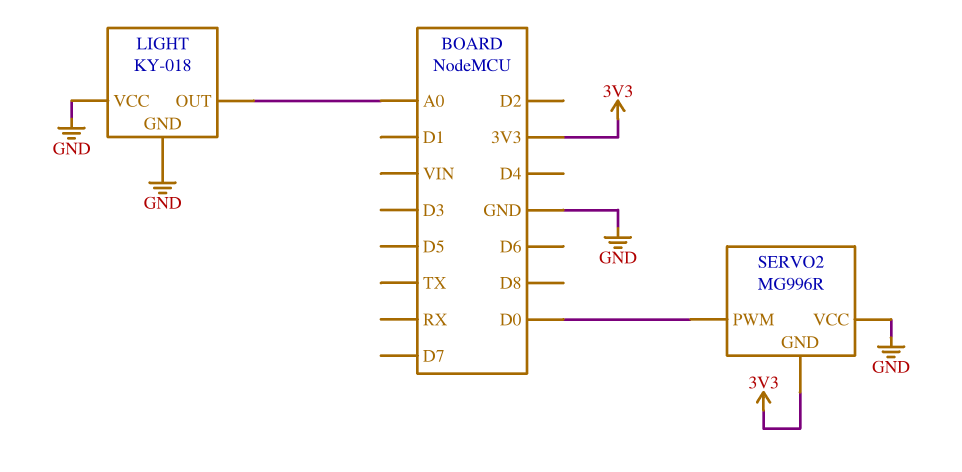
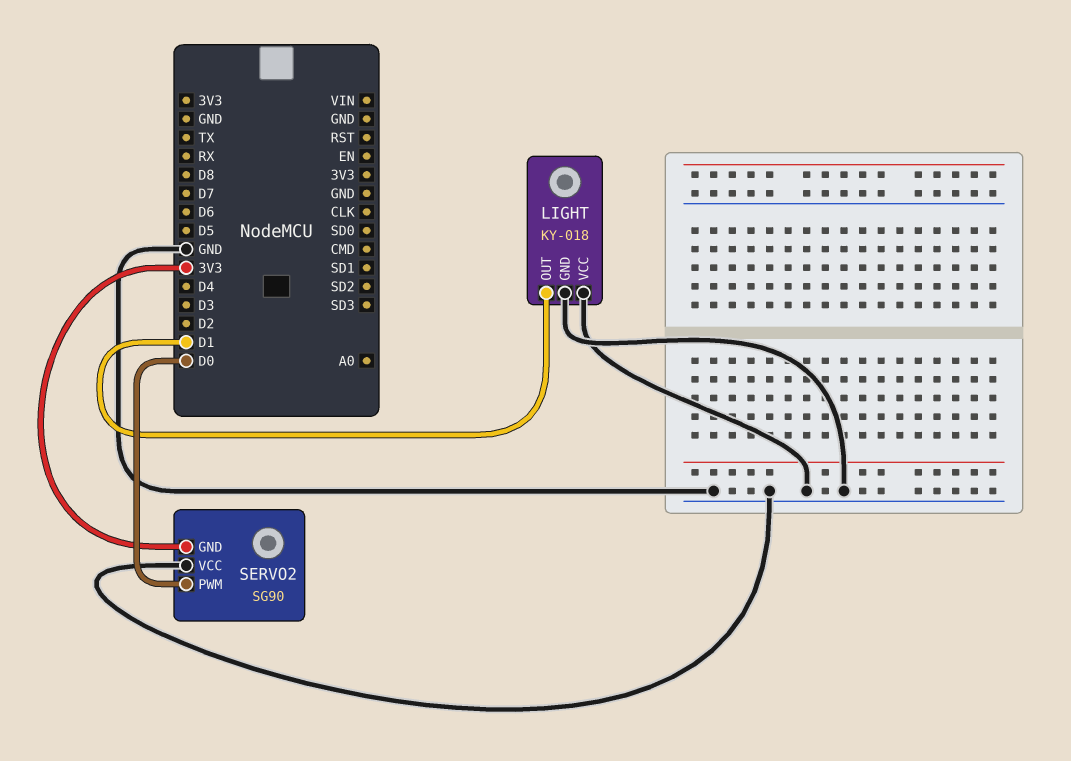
LIGHT pin OUT: A0 -> D1
SERVO2: MG996R -> SG90

